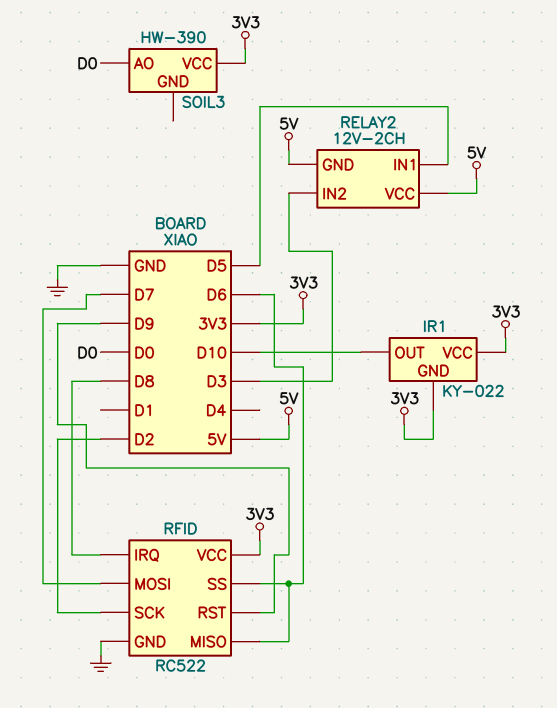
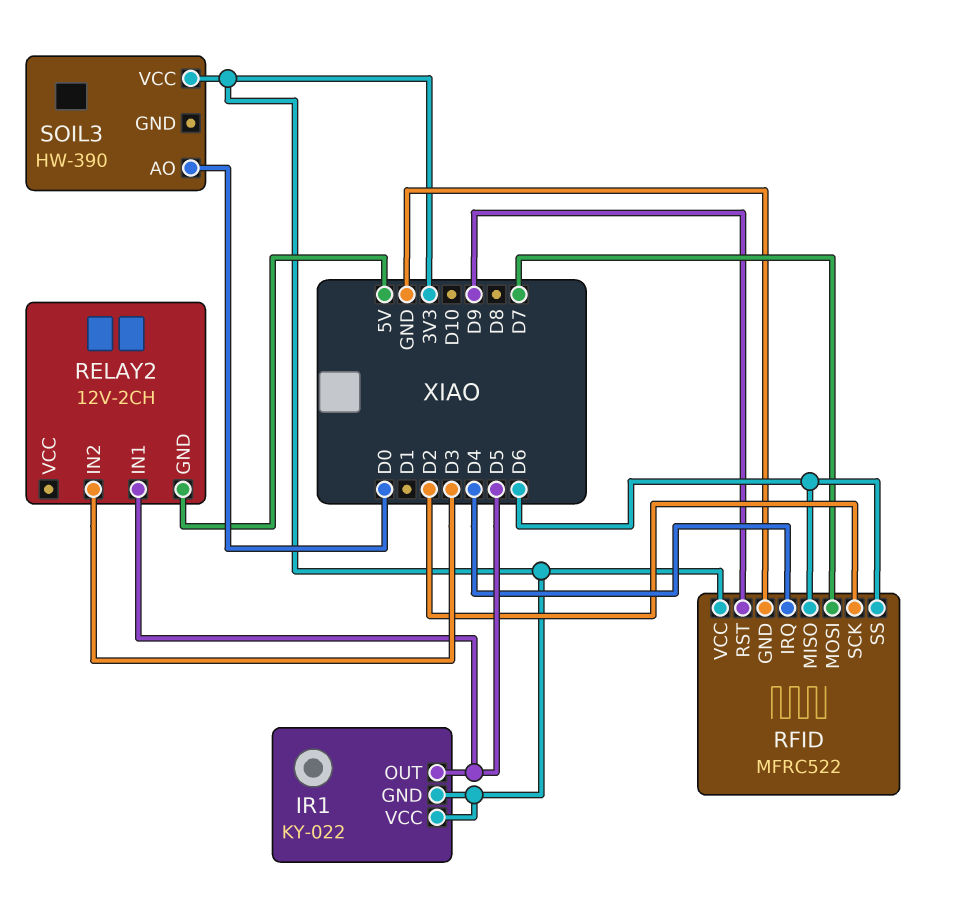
IR1 pin OUT: D10 -> D5
RELAY2 pin VCC: 5V -> none
RFID: RC522 -> MFRC522
RFID pin IRQ: D8 -> D4

